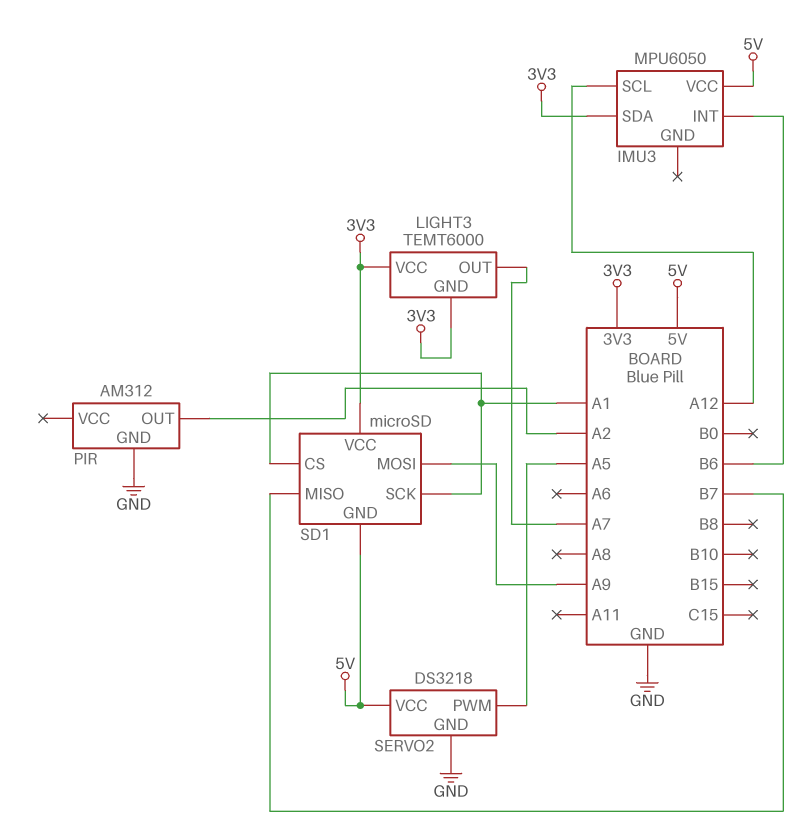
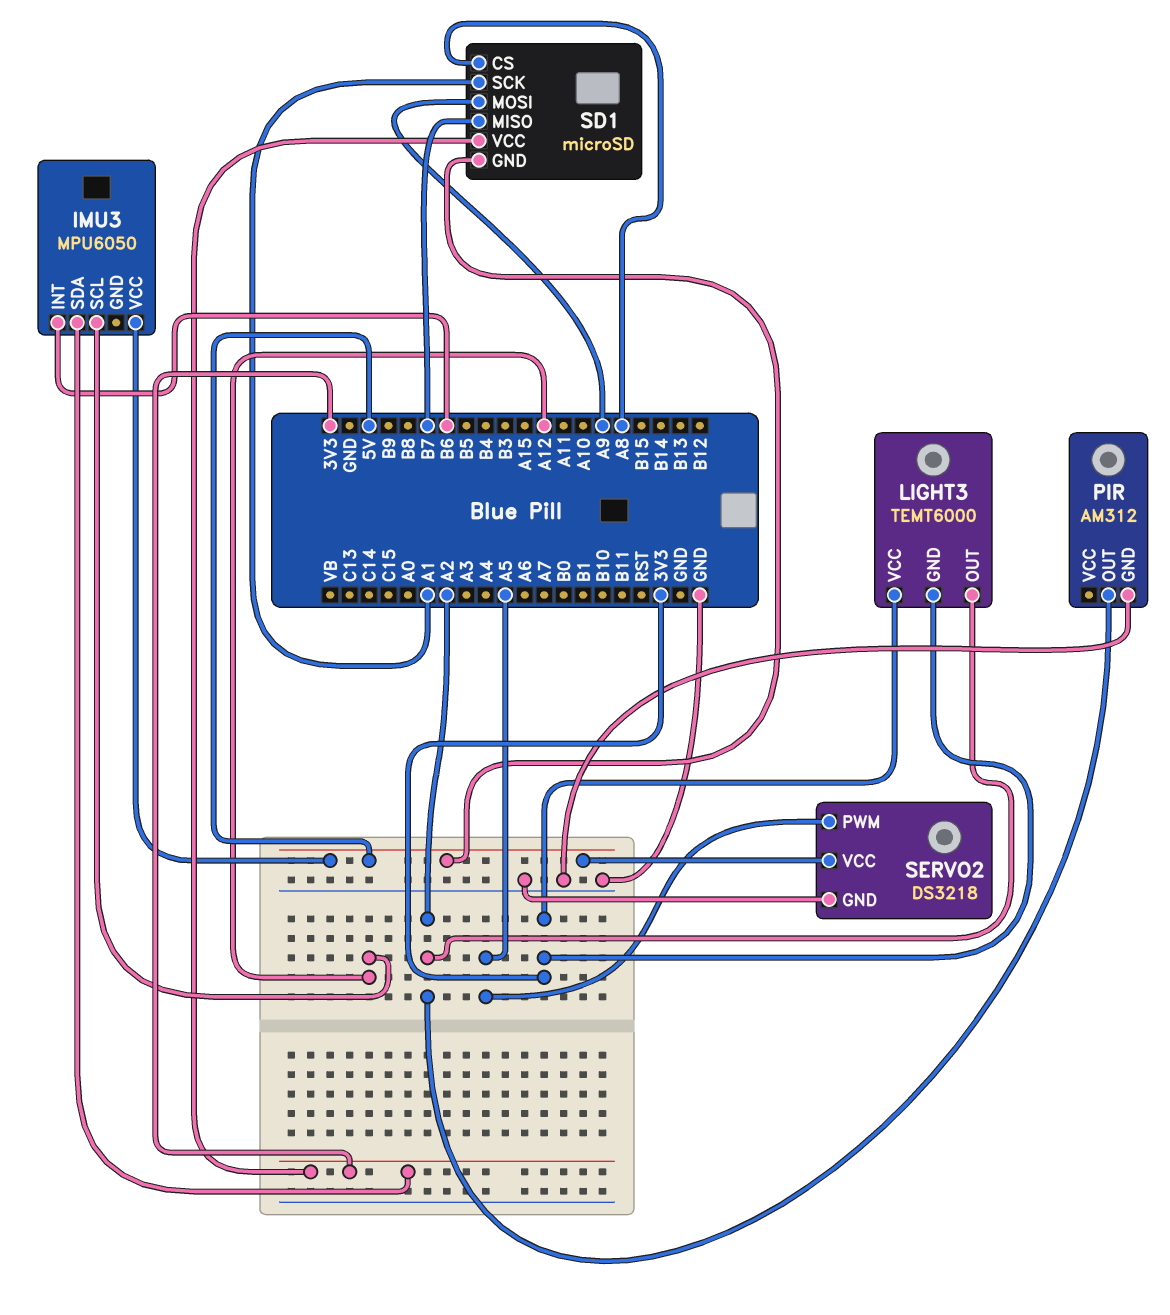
LIGHT3 pin OUT: A7 -> A2
SD1 pin CS: A1 -> A8

